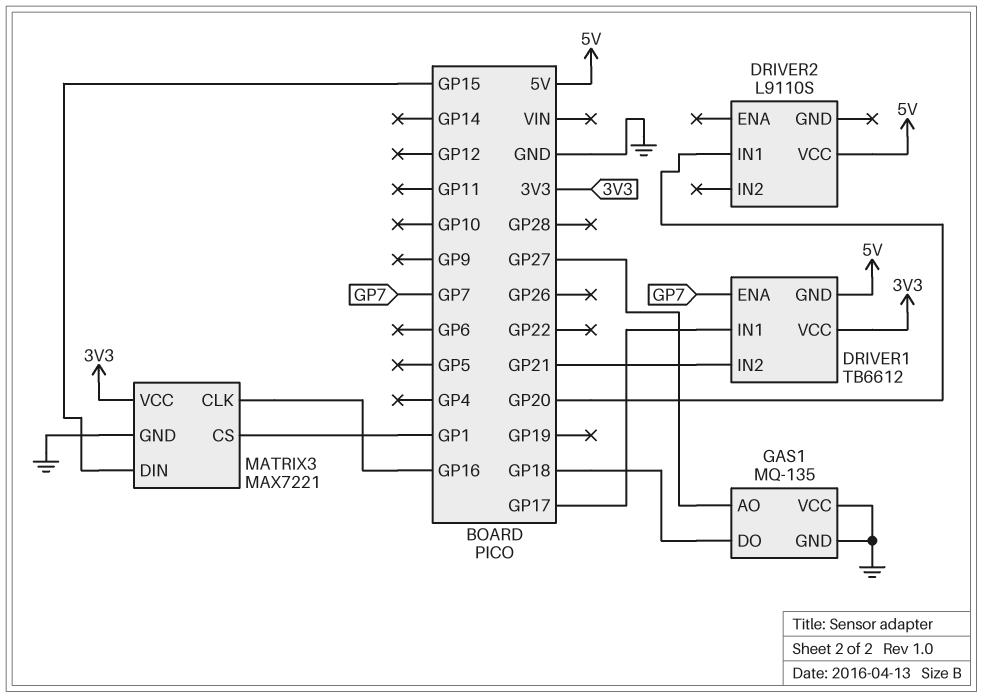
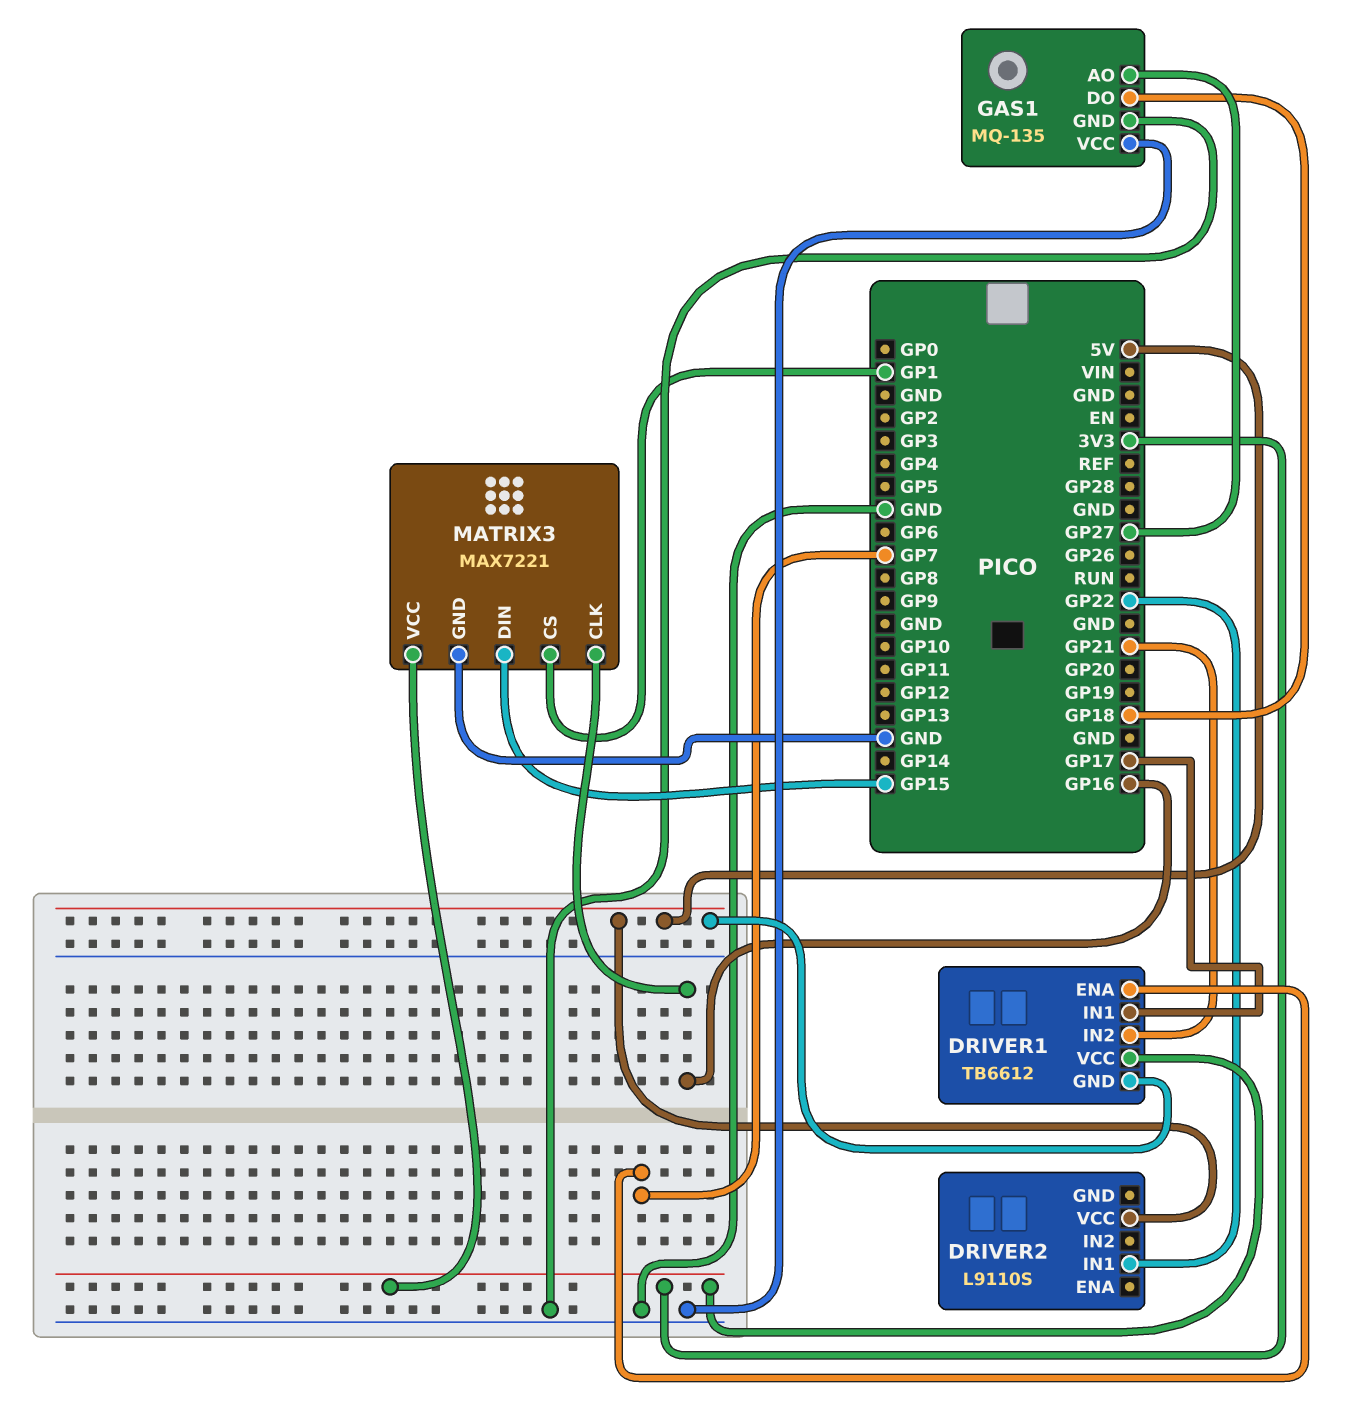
DRIVER2 pin IN1: GP20 -> GP22

